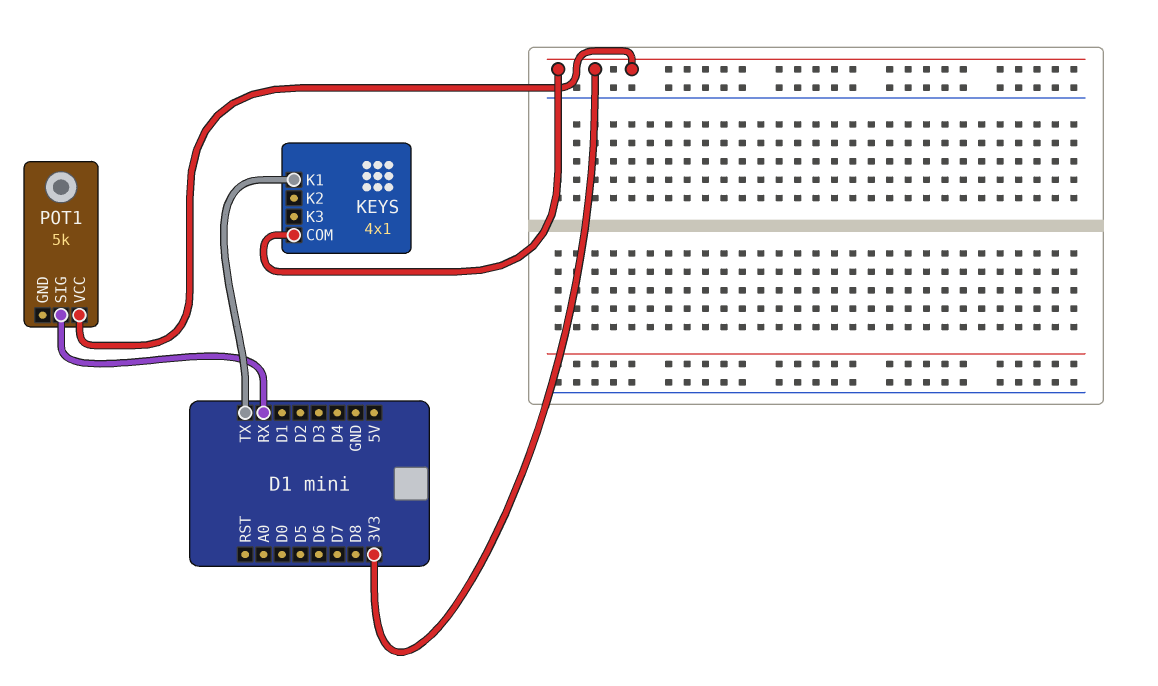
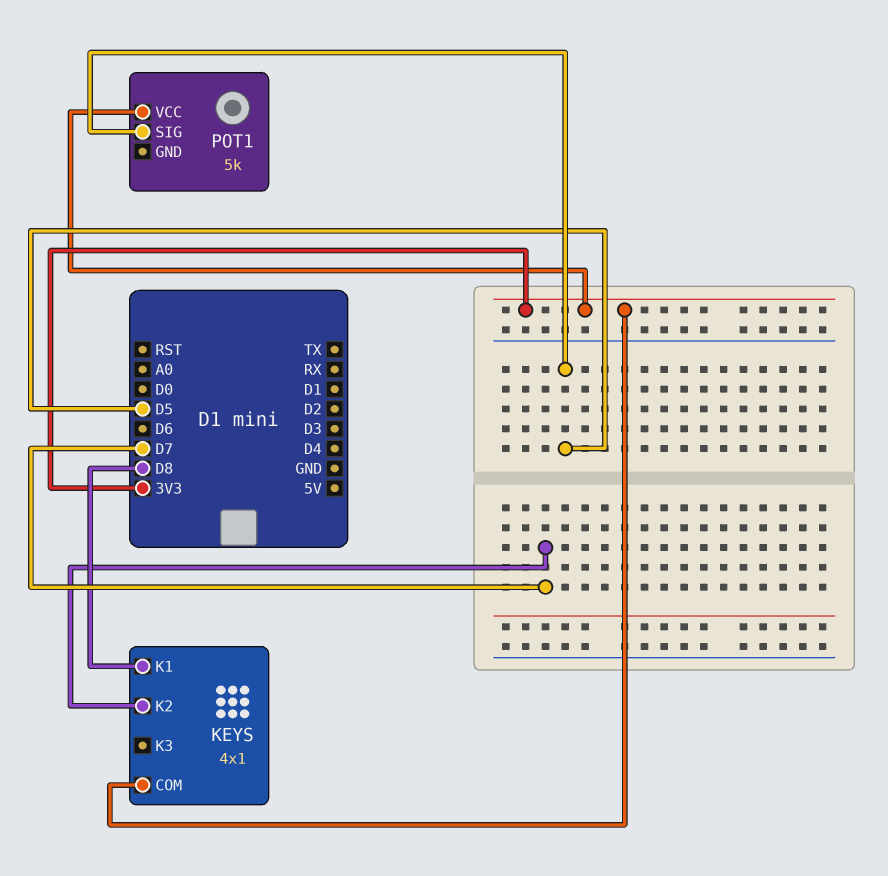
KEYS pin K1: TX -> D8
KEYS pin K2: none -> D7
POT1 pin SIG: RX -> D5

